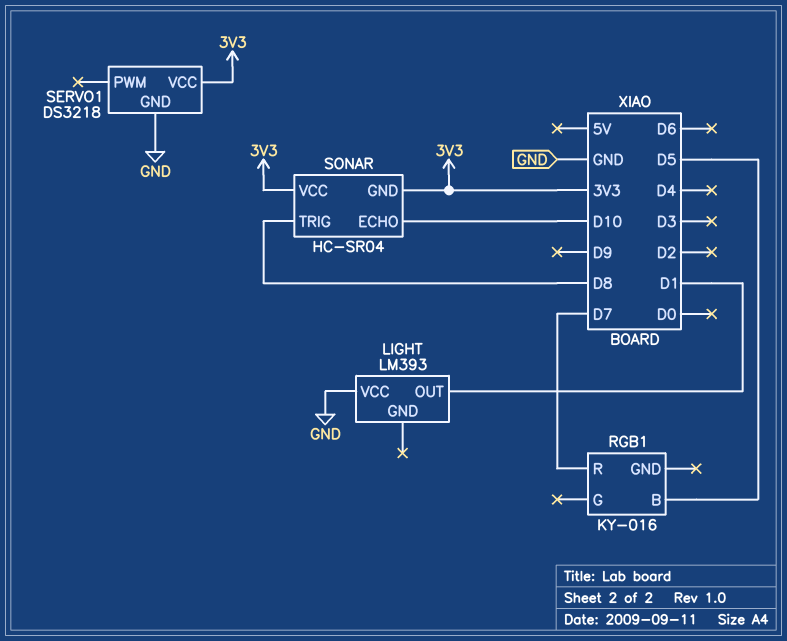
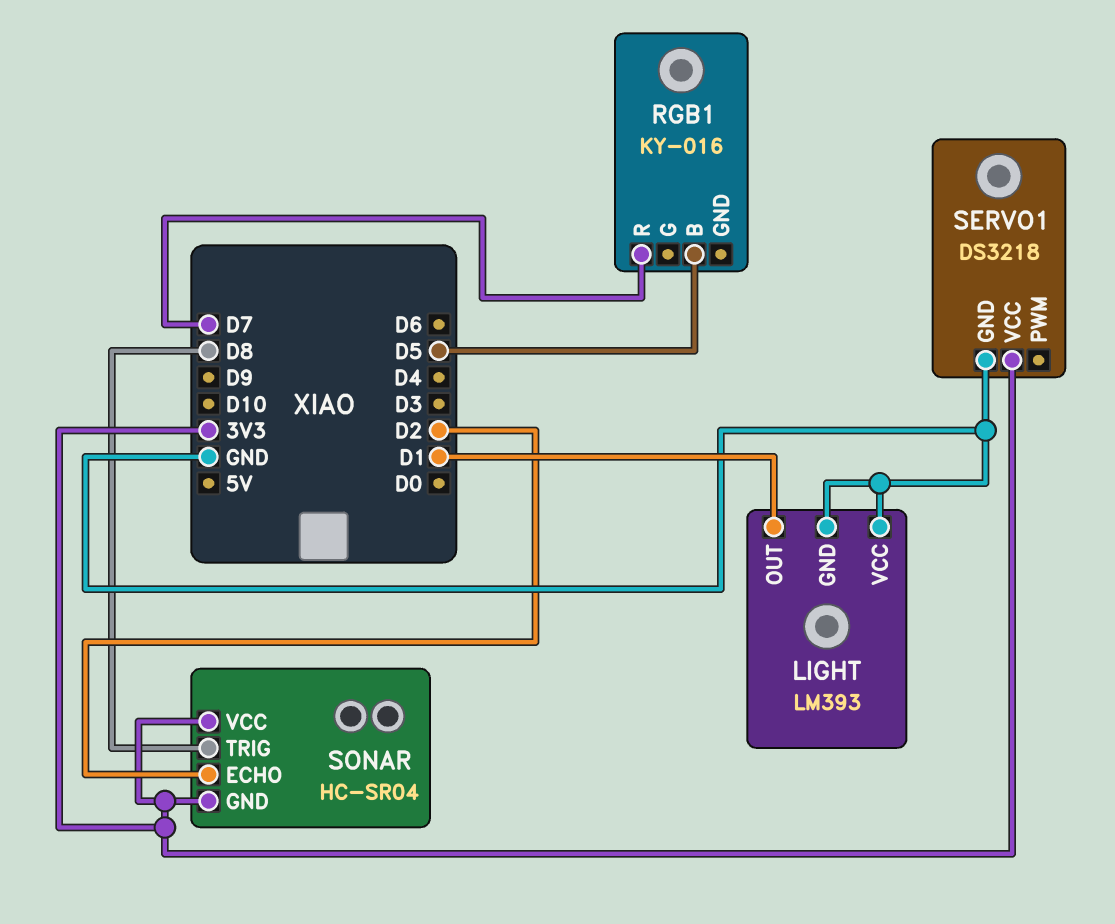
LIGHT pin GND: none -> GND
SONAR pin ECHO: D10 -> D2

